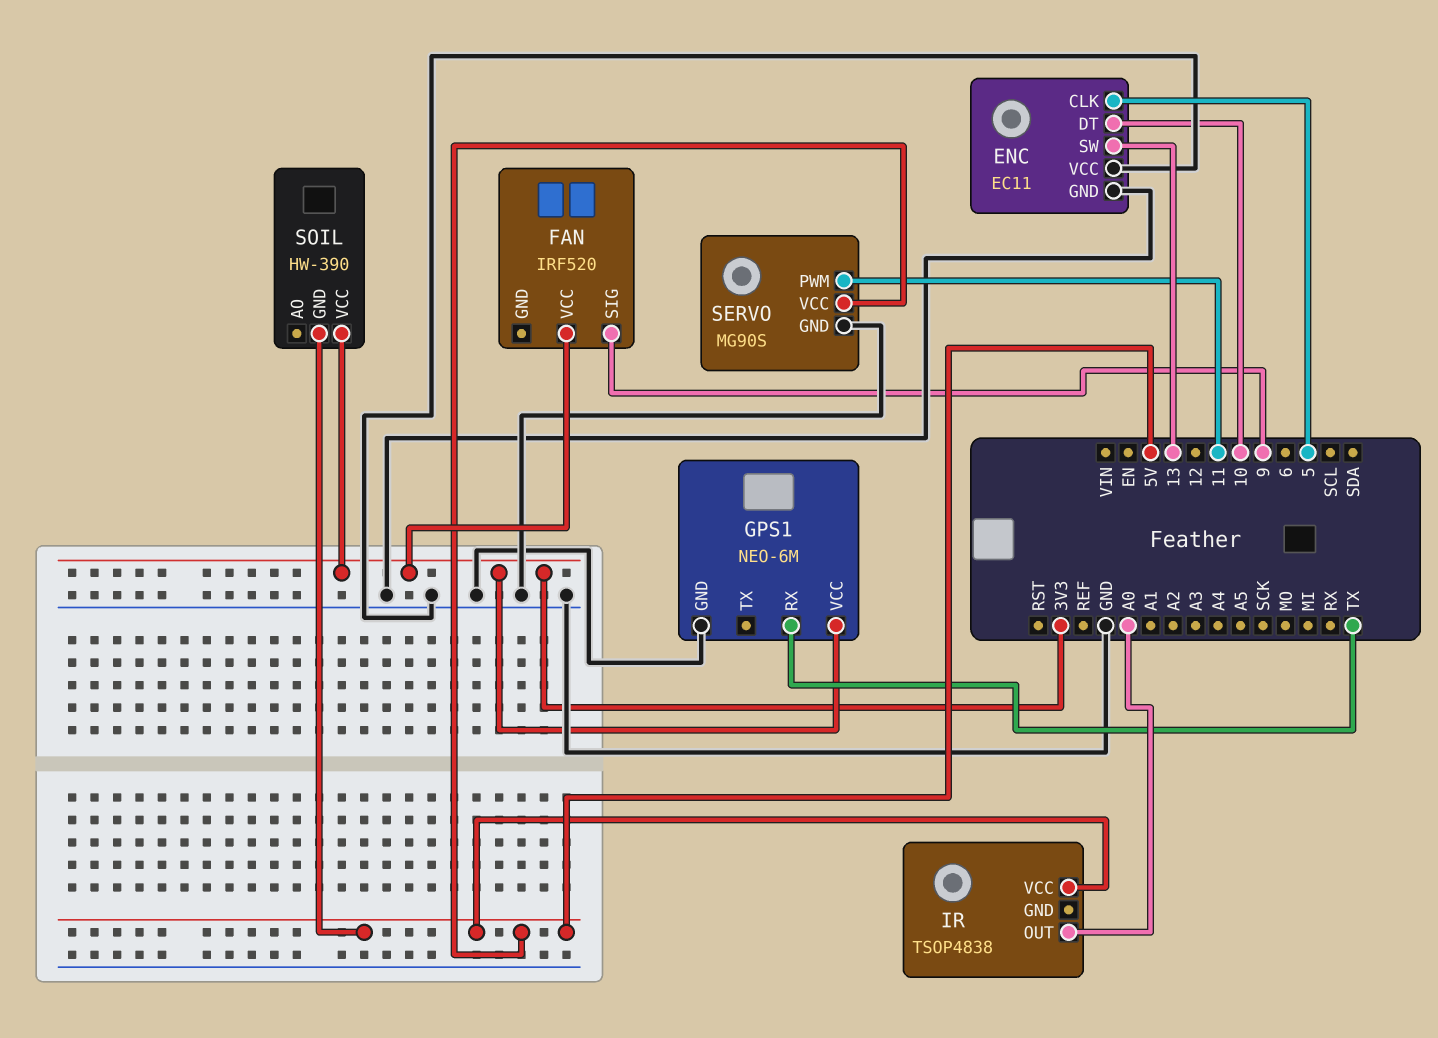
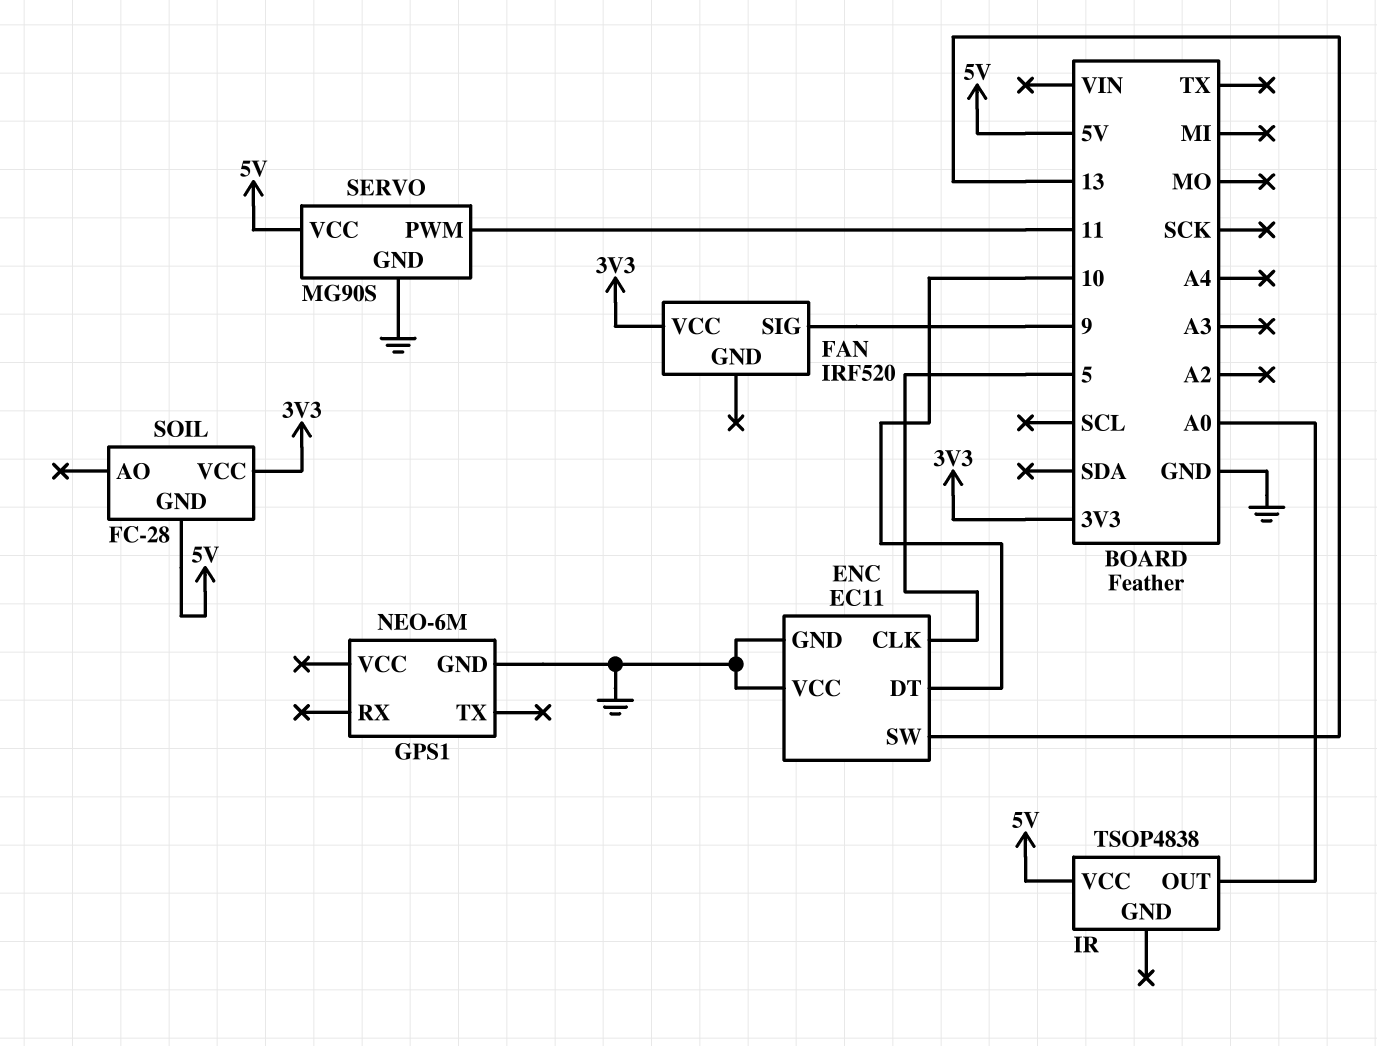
GPS1 pin RX: TX -> none
GPS1 pin VCC: 3V3 -> none
SOIL: HW-390 -> FC-28

